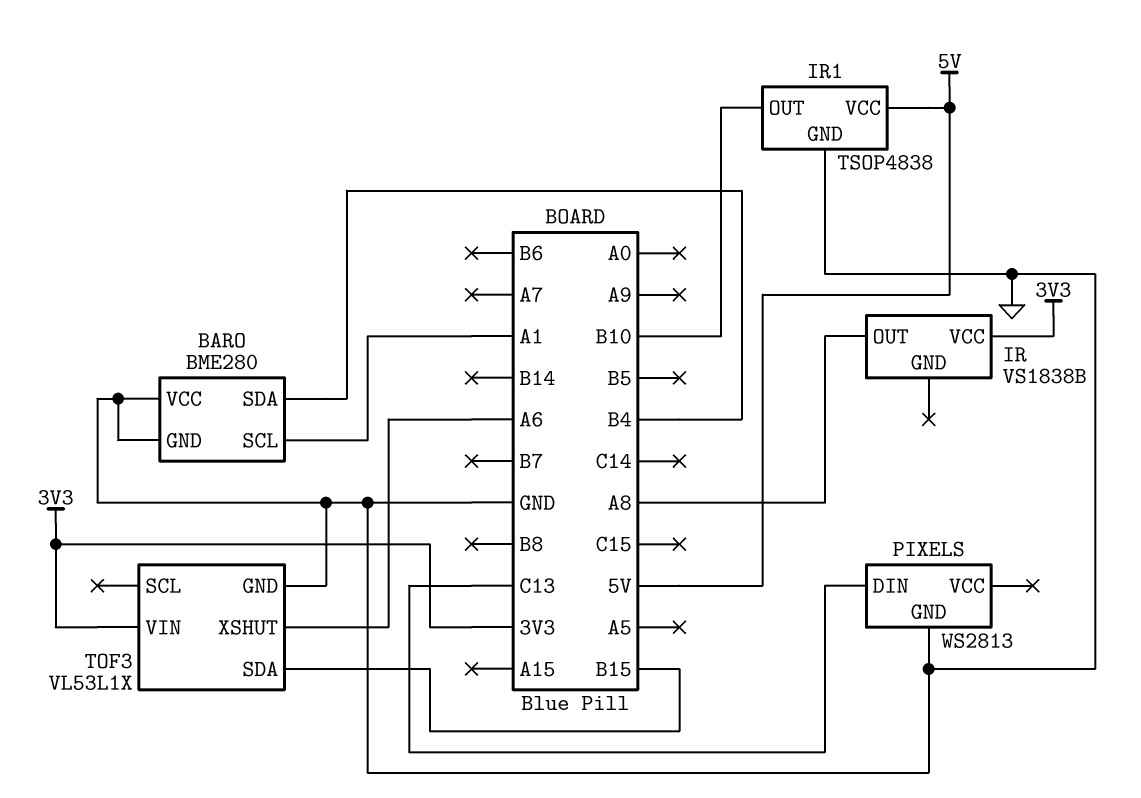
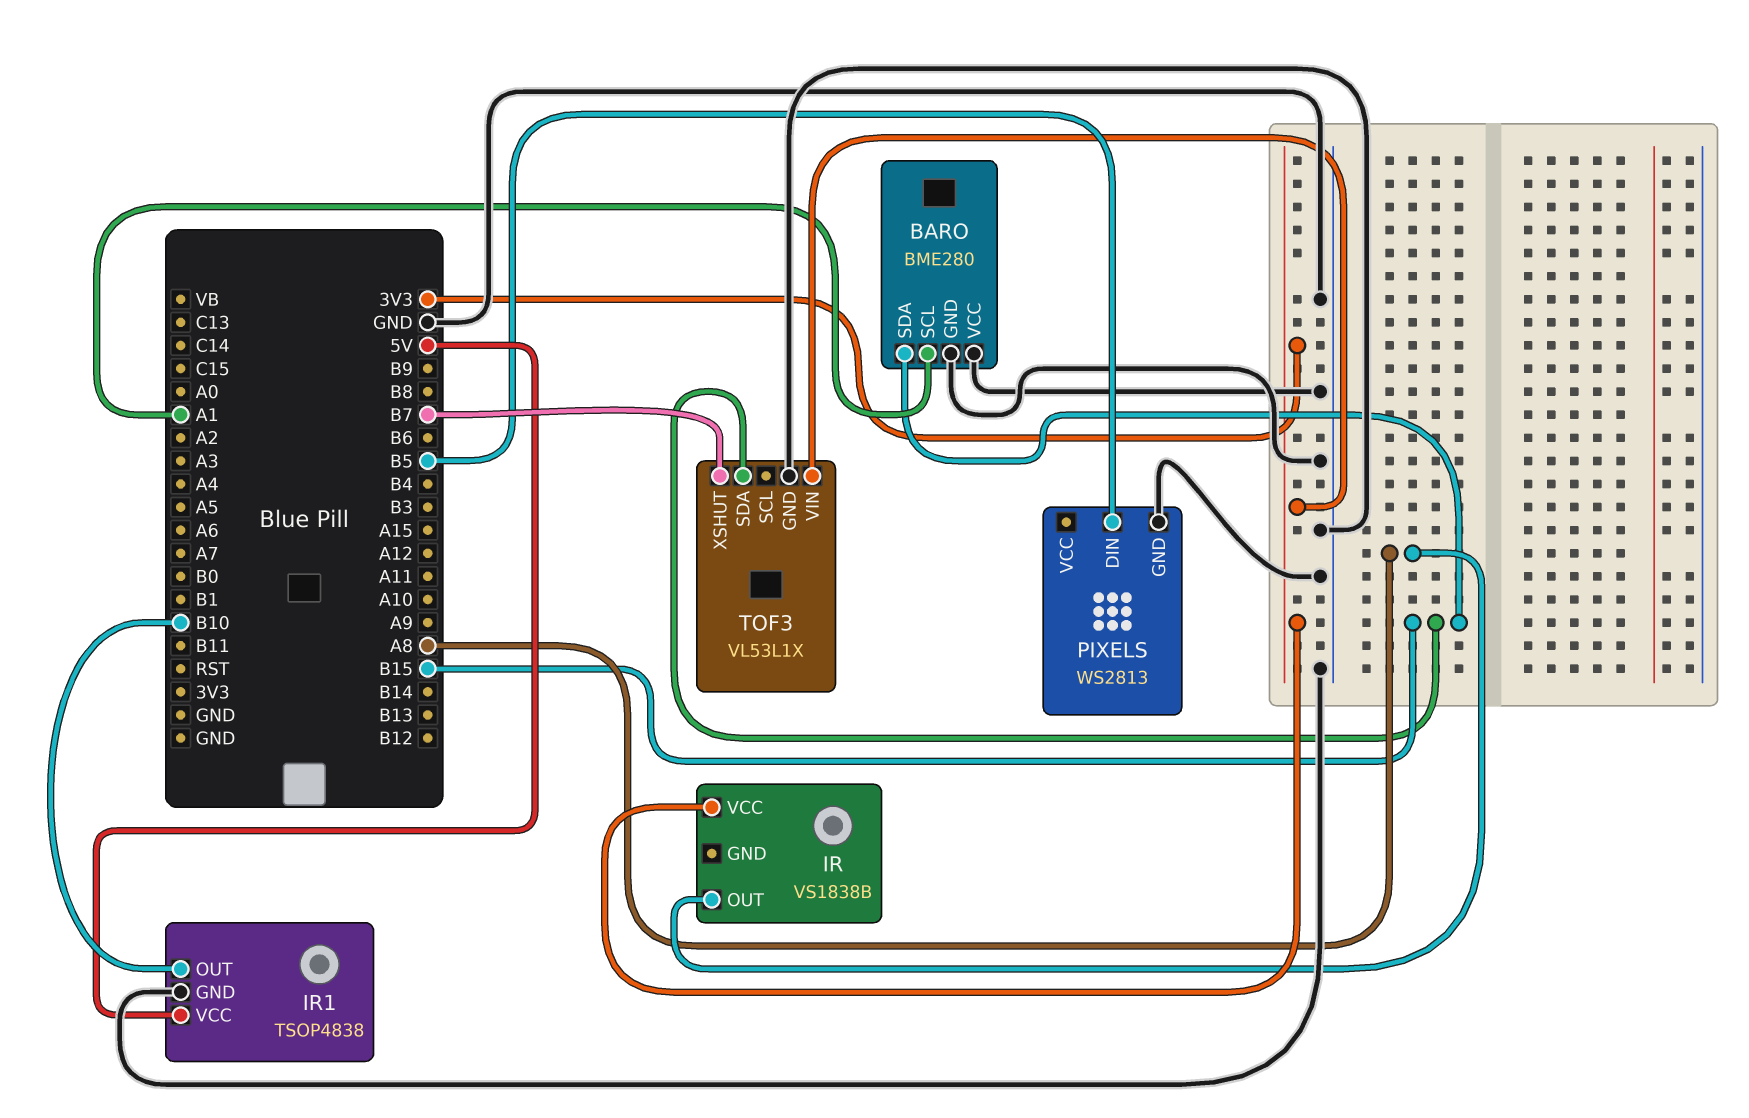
BARO pin SDA: B4 -> B15
PIXELS pin DIN: C13 -> B5
TOF3 pin XSHUT: A6 -> B7

